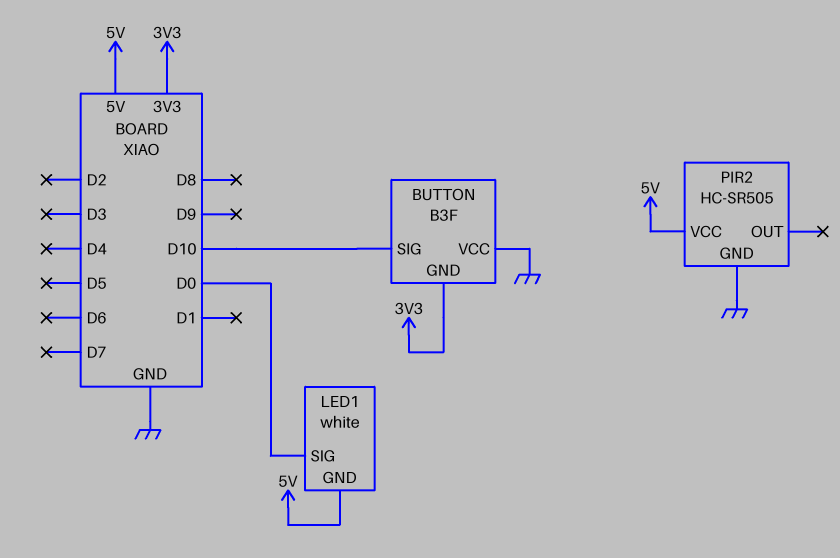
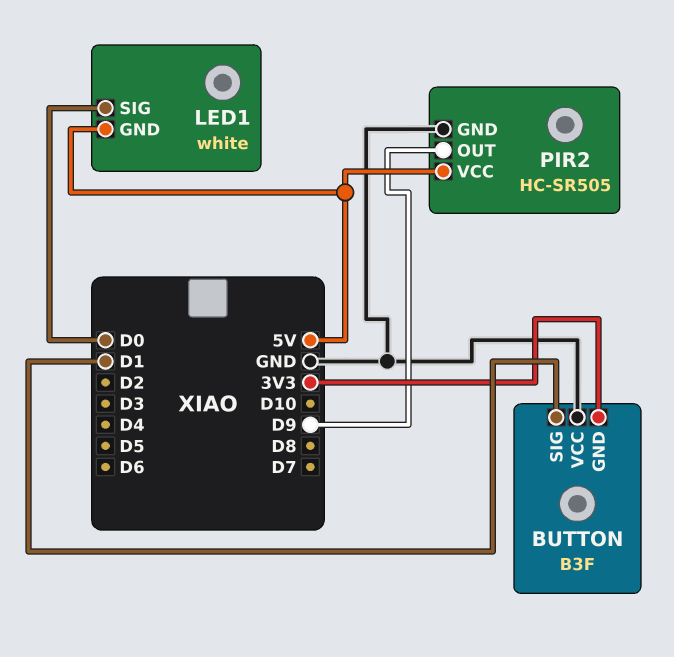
BUTTON pin SIG: D10 -> D1
PIR2 pin OUT: none -> D9

